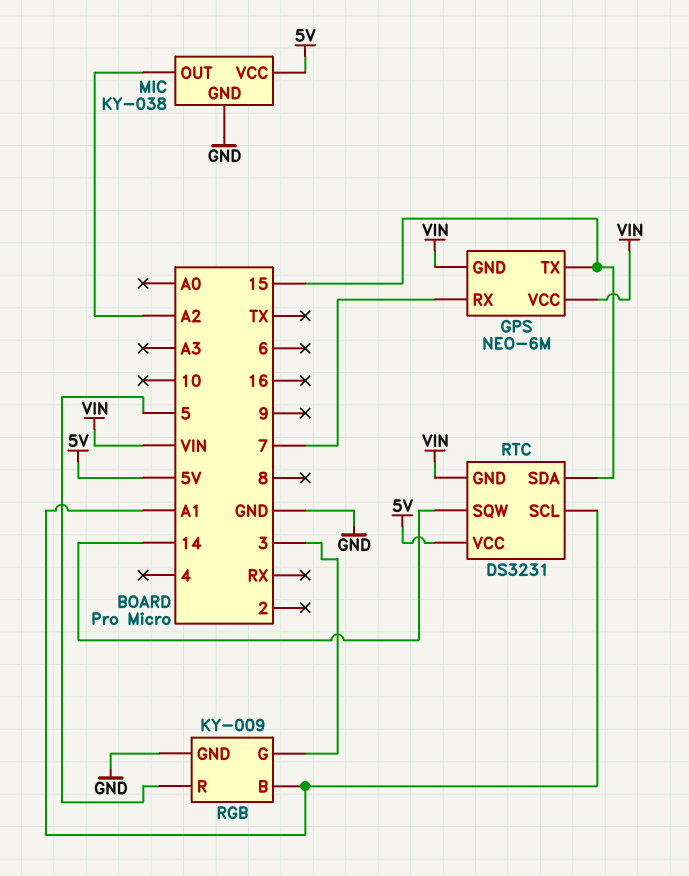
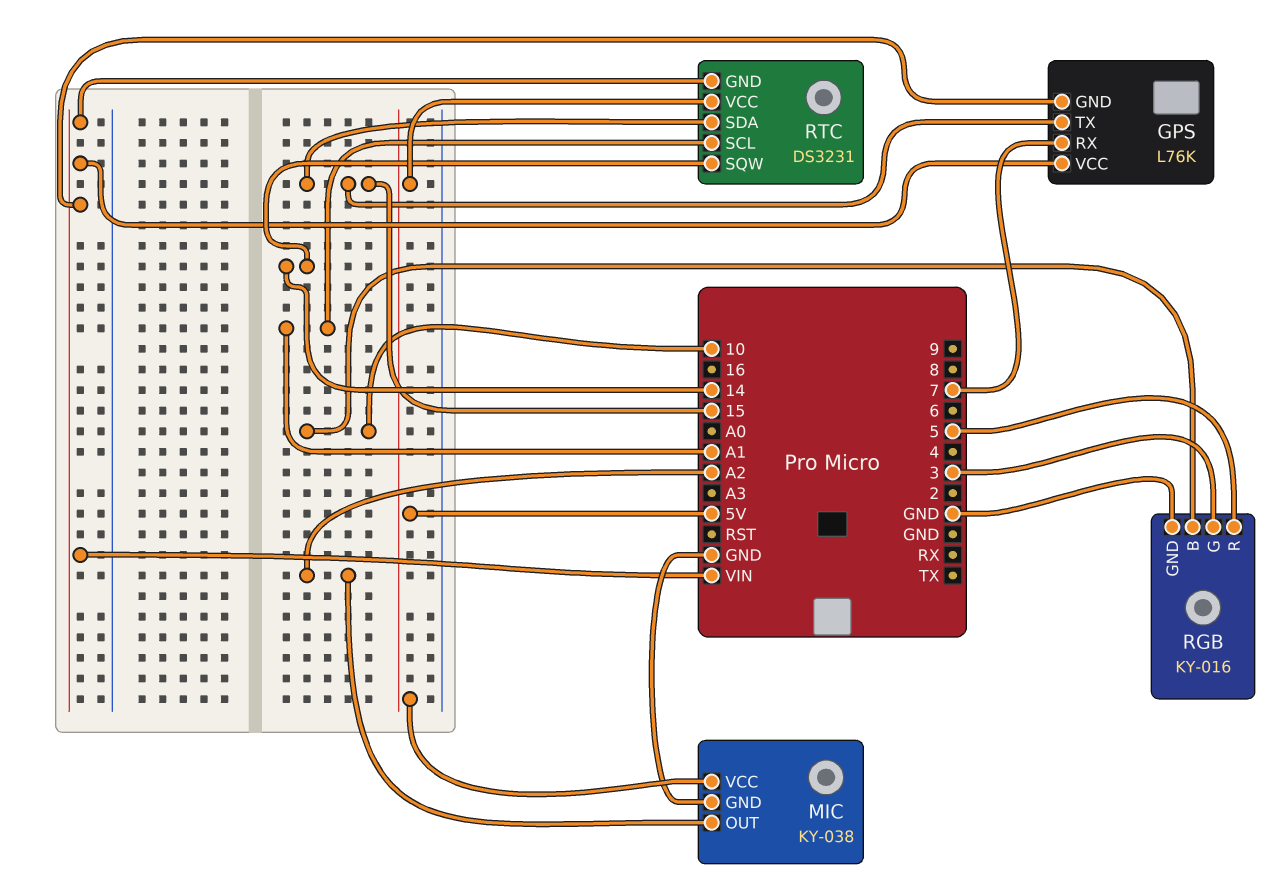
GPS: NEO-6M -> L76K
RGB: KY-009 -> KY-016
RGB pin B: A1 -> 10

